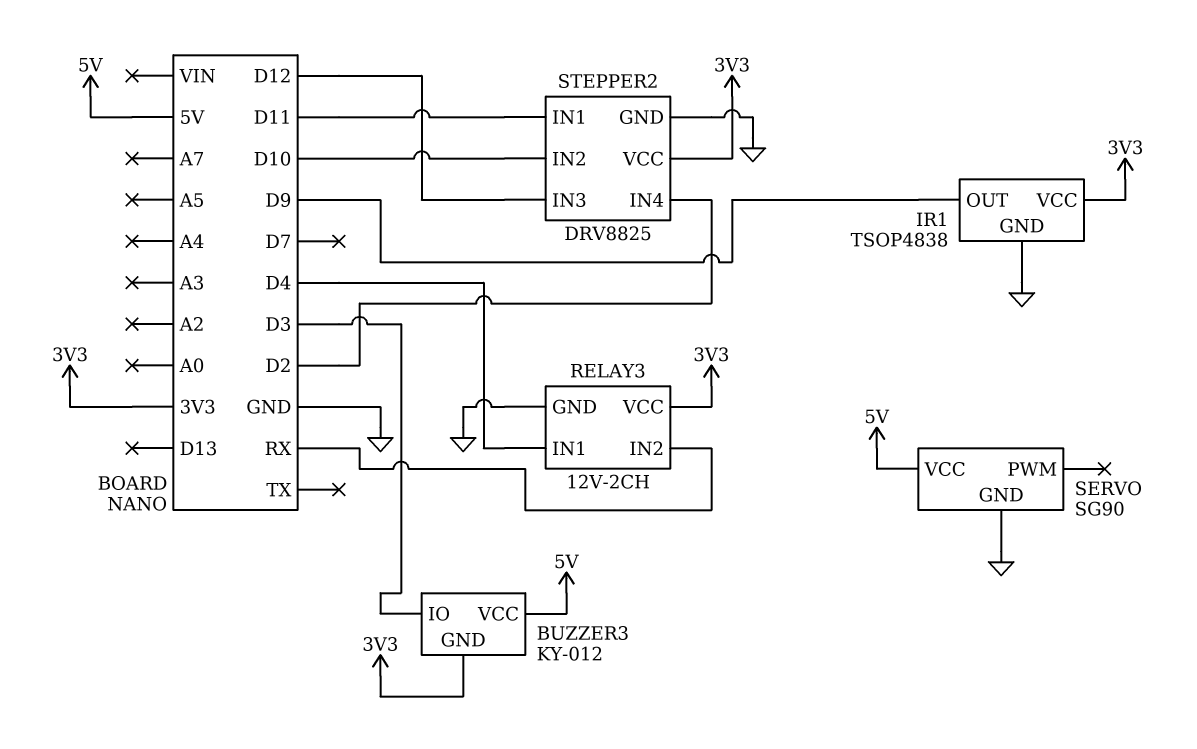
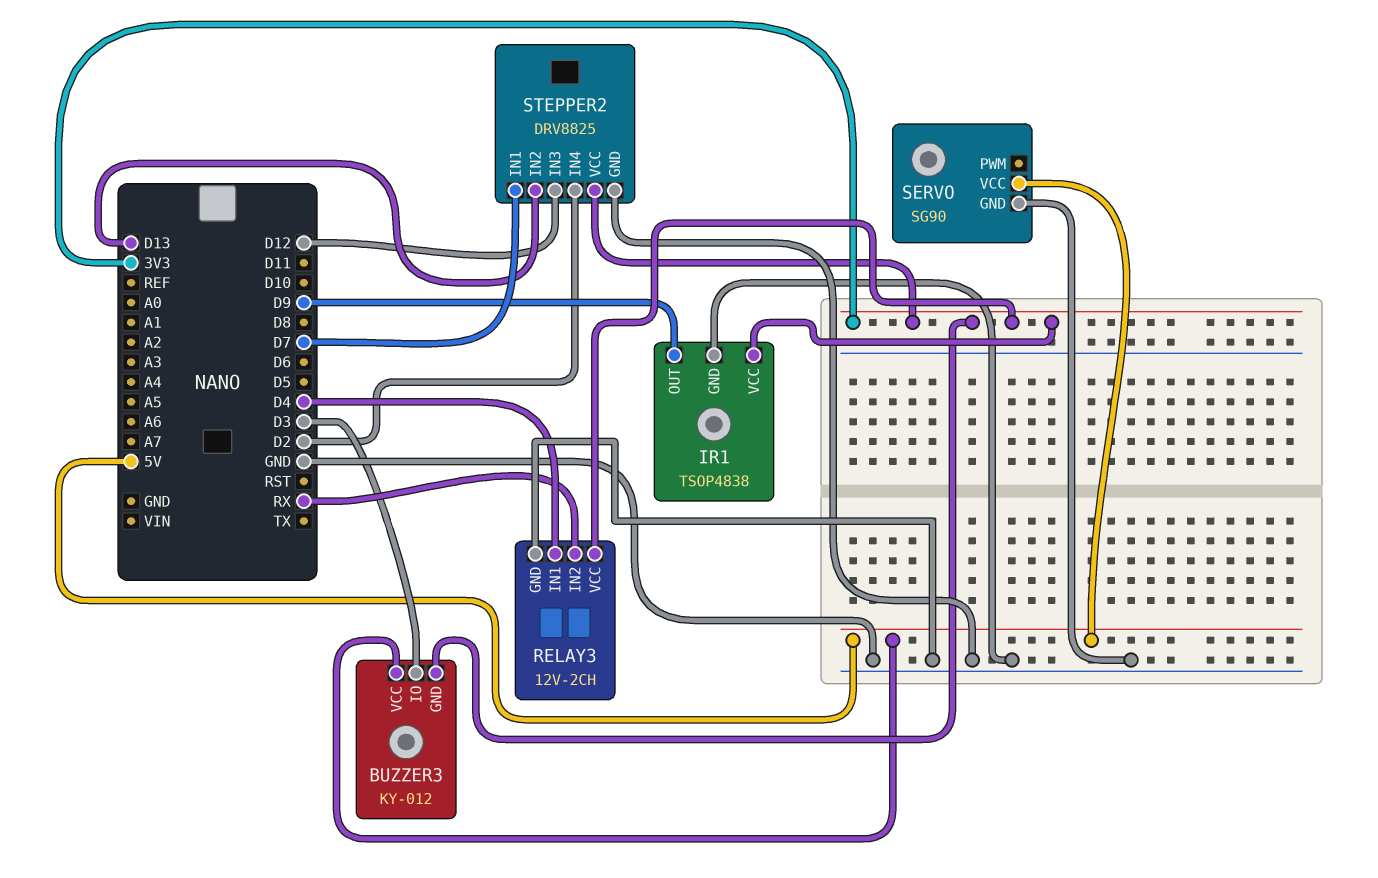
STEPPER2 pin IN1: D11 -> D7
STEPPER2 pin IN2: D10 -> D13

